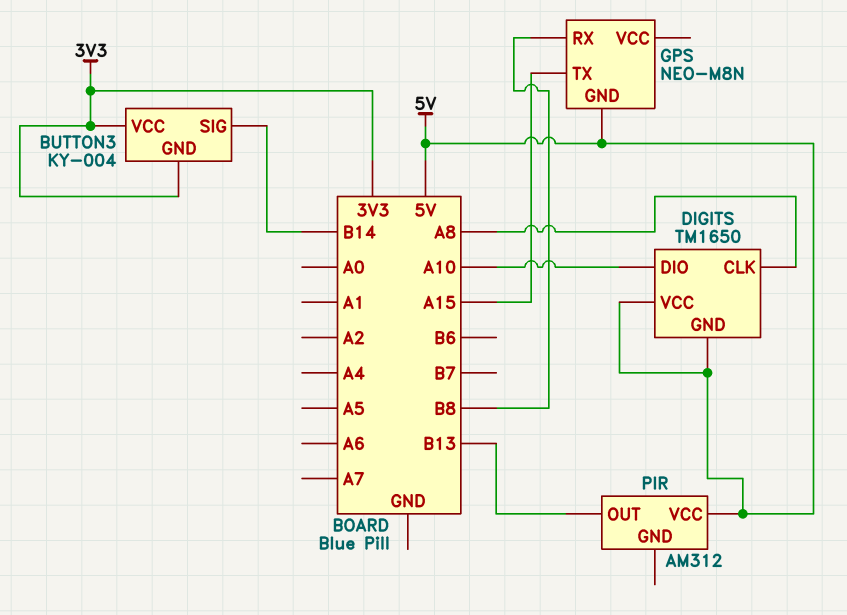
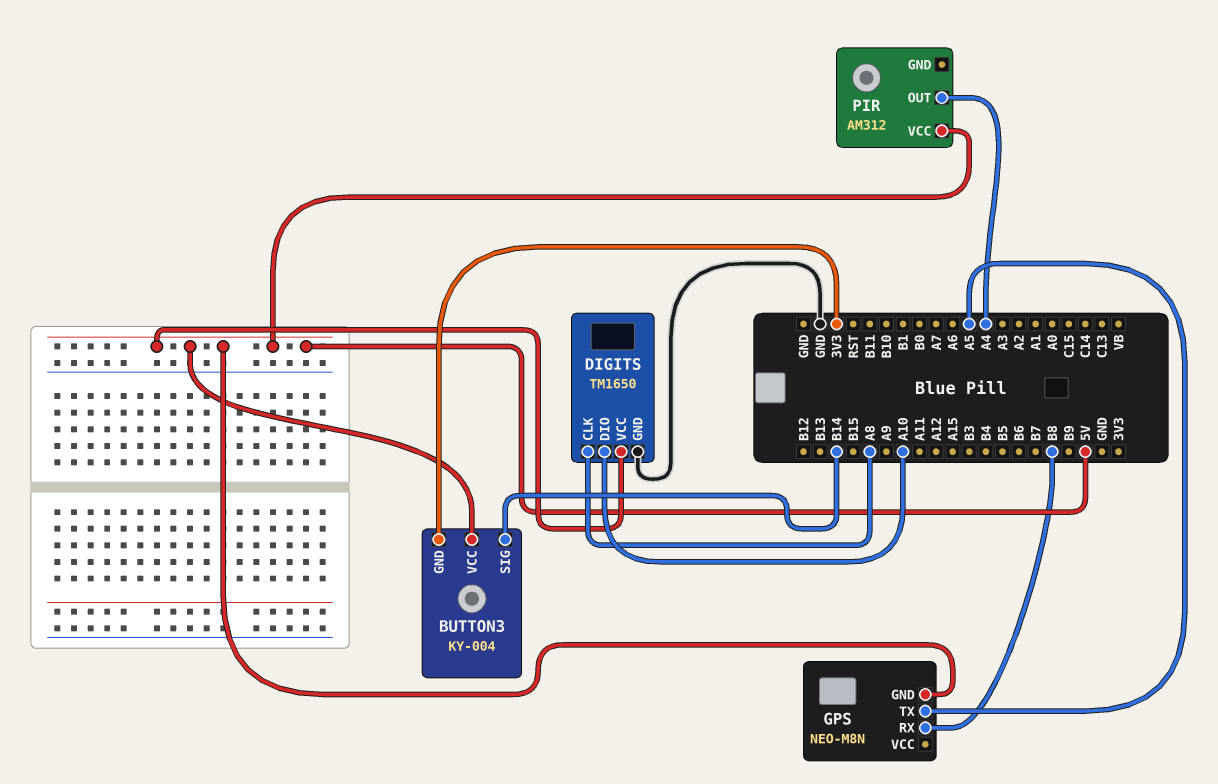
BUTTON3 pin VCC: 3V3 -> 5V
DIGITS pin GND: 5V -> GND
GPS pin TX: A15 -> A5
PIR pin OUT: B13 -> A4

